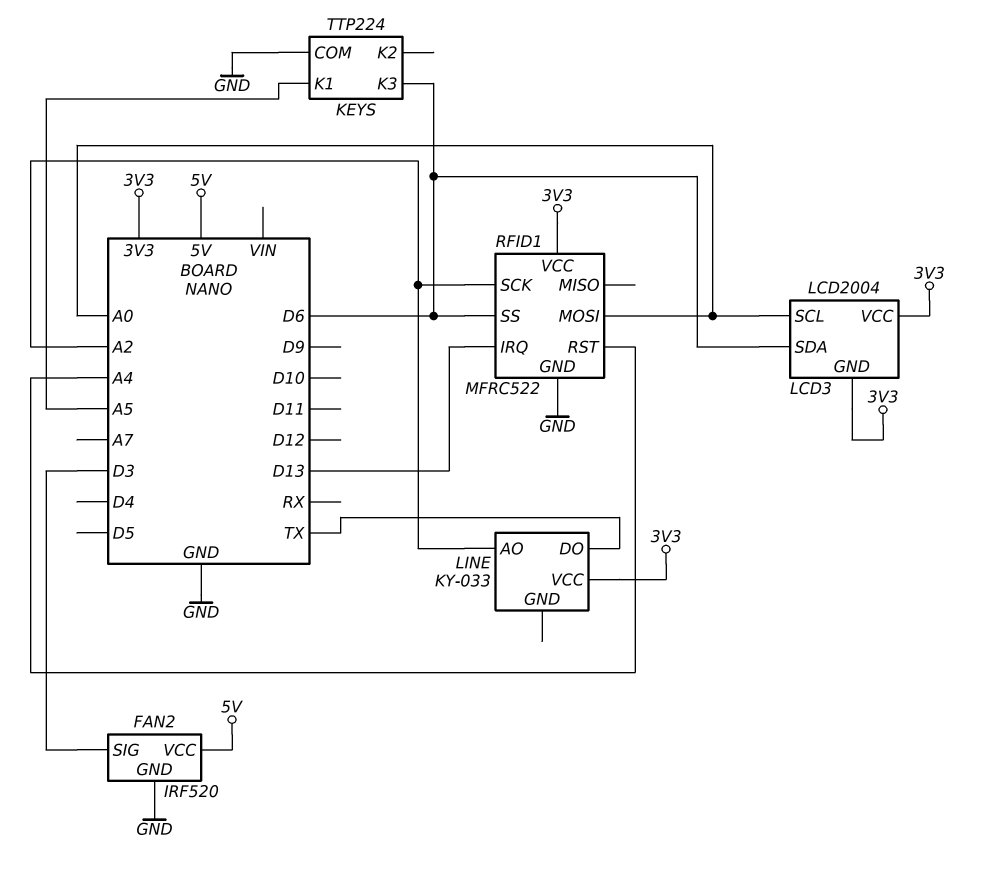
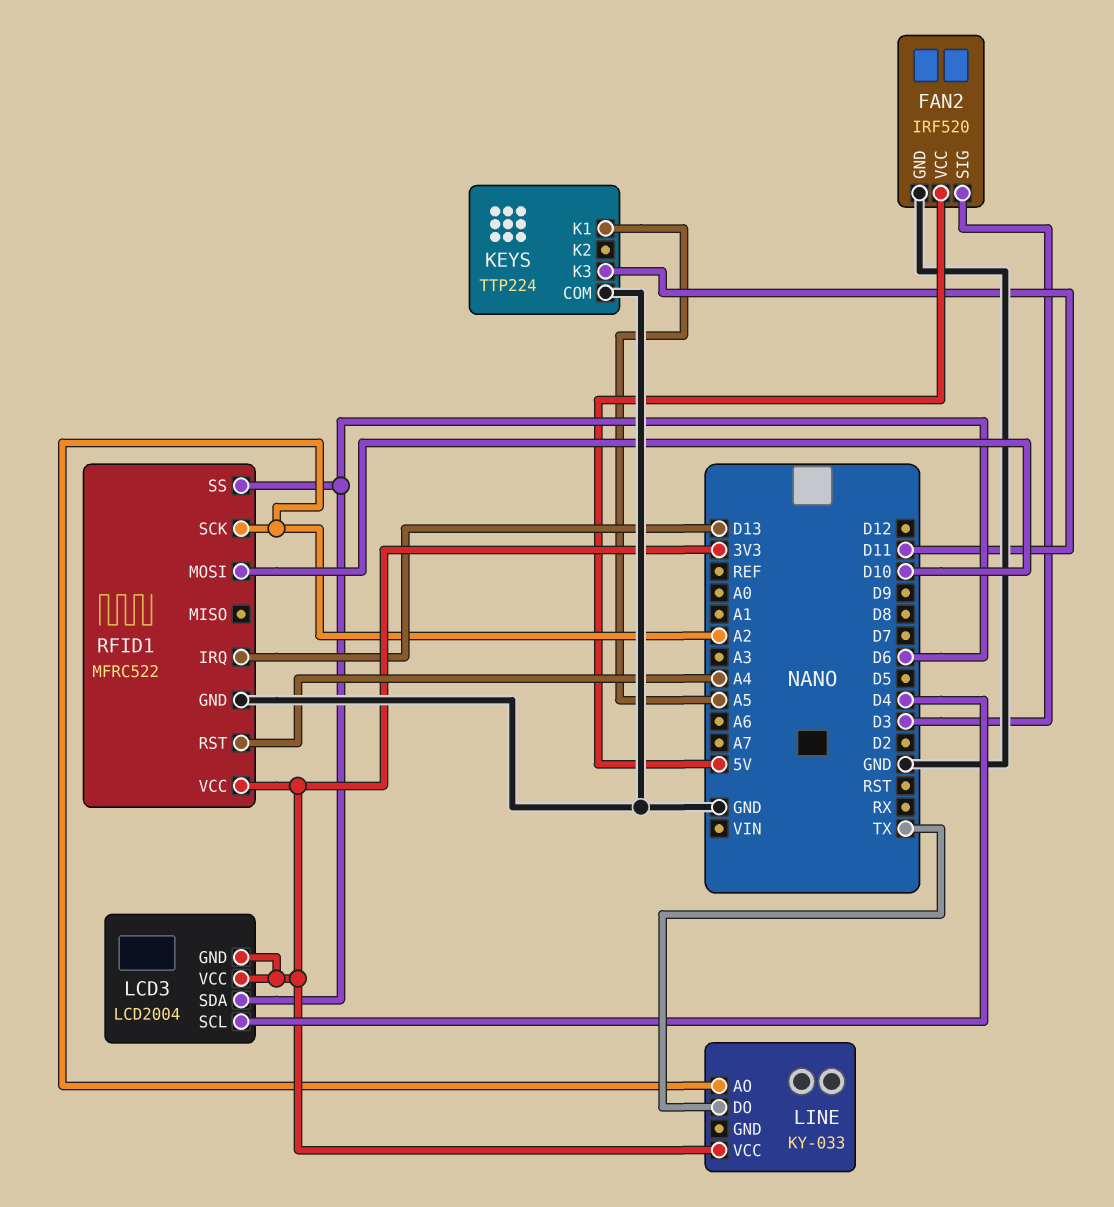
KEYS pin K3: D6 -> D11
LCD3 pin SCL: A0 -> D4
RFID1 pin MOSI: A0 -> D10

